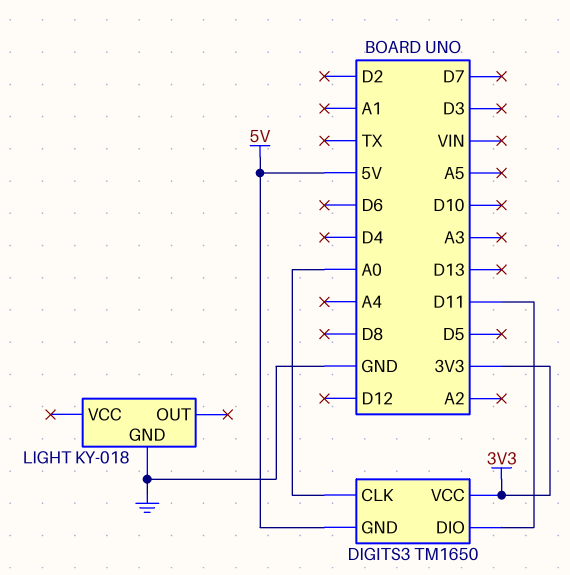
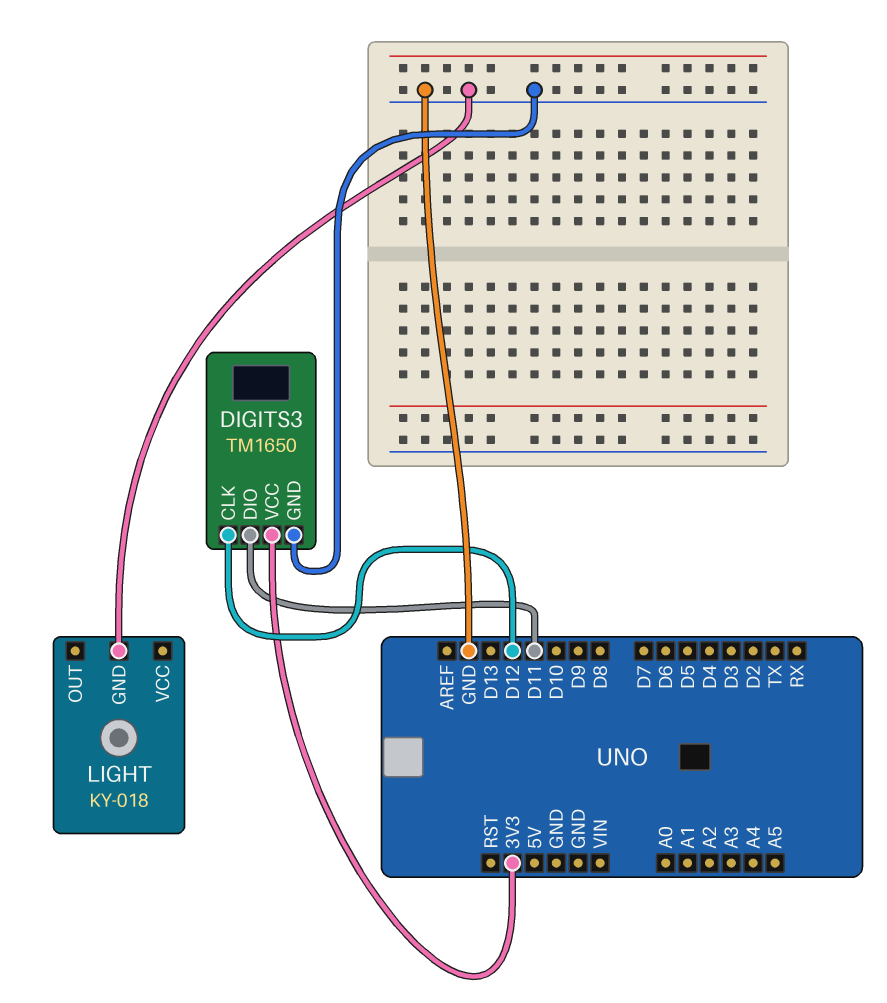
DIGITS3 pin CLK: A0 -> D12
DIGITS3 pin GND: 5V -> GND

